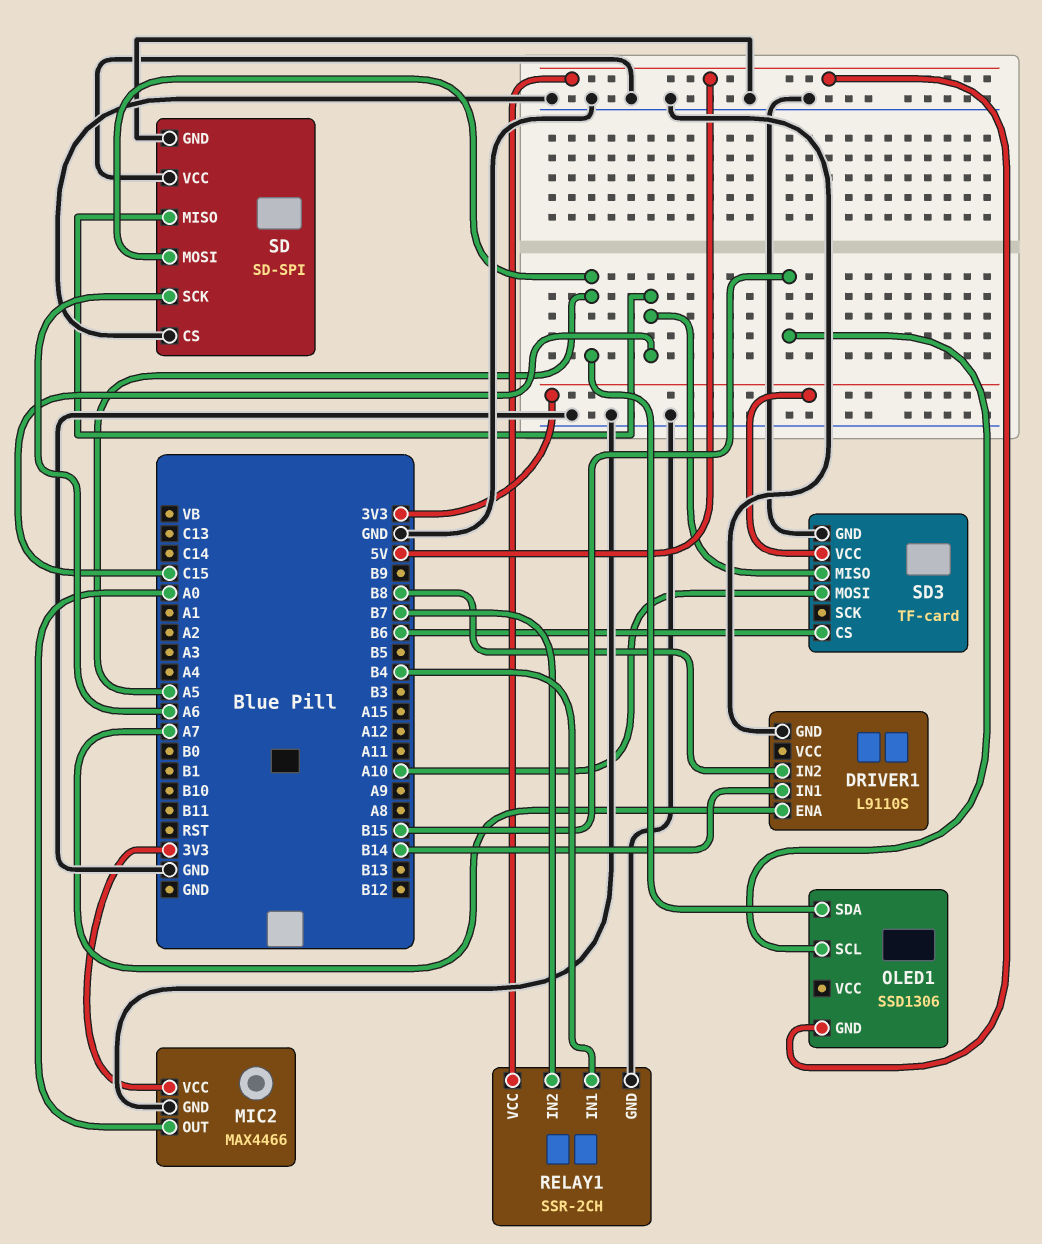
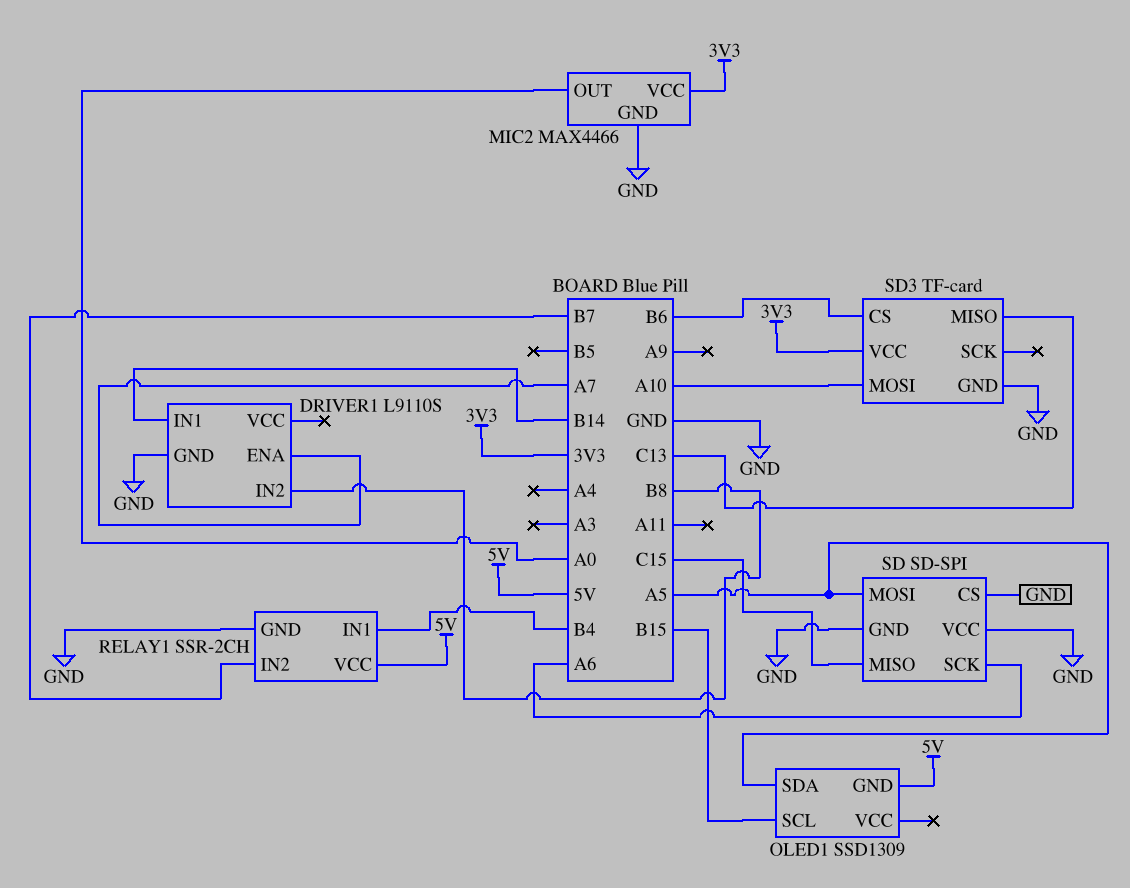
OLED1: SSD1306 -> SSD1309
SD3 pin MISO: C15 -> C13

